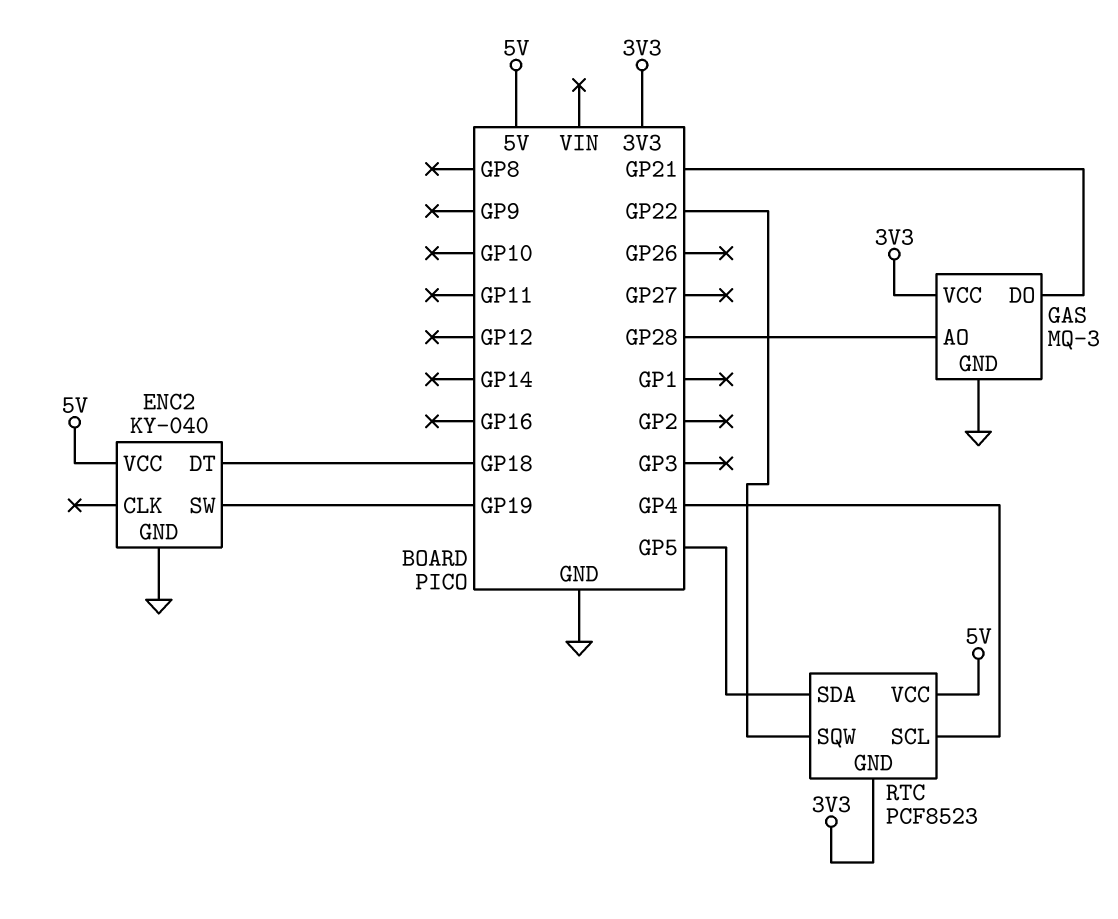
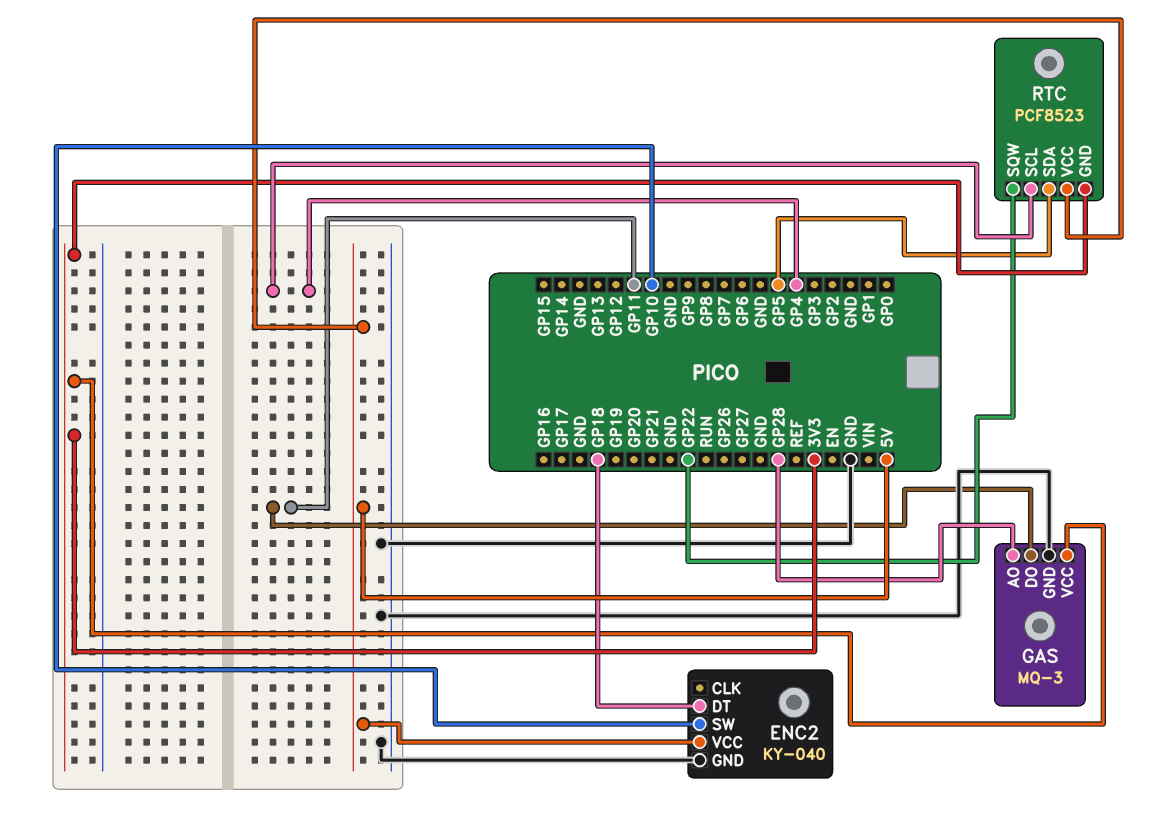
ENC2 pin SW: GP19 -> GP10
GAS pin DO: GP21 -> GP11

